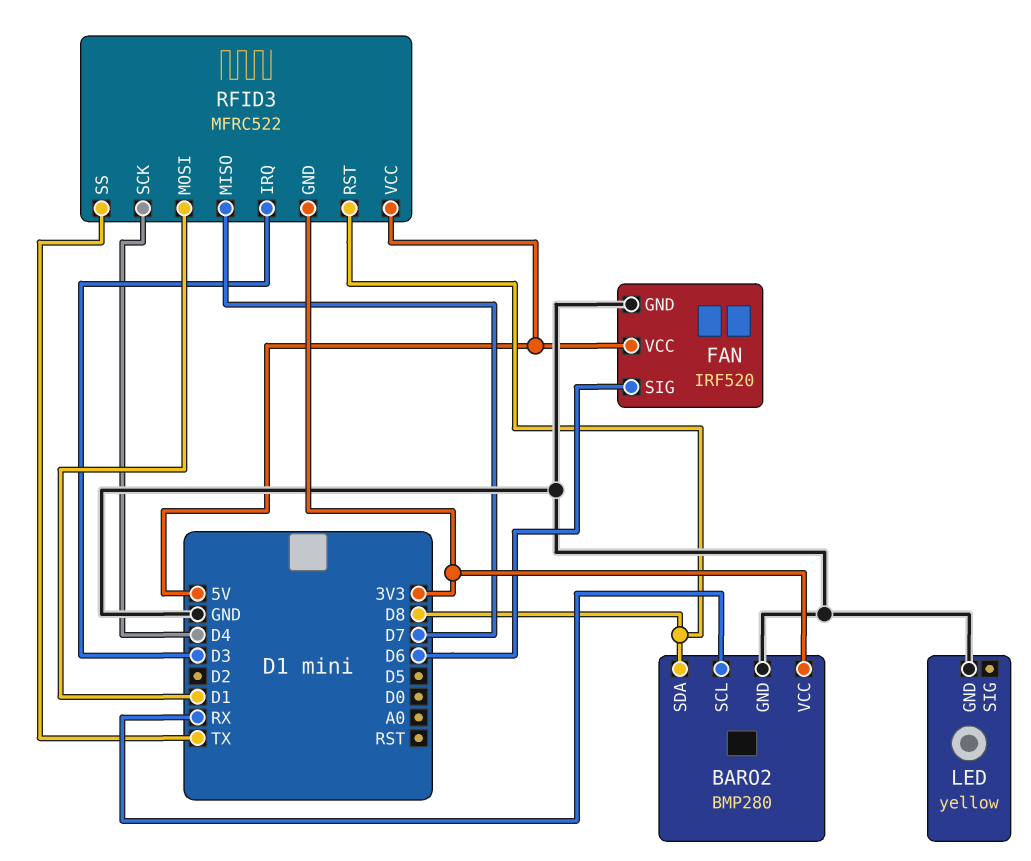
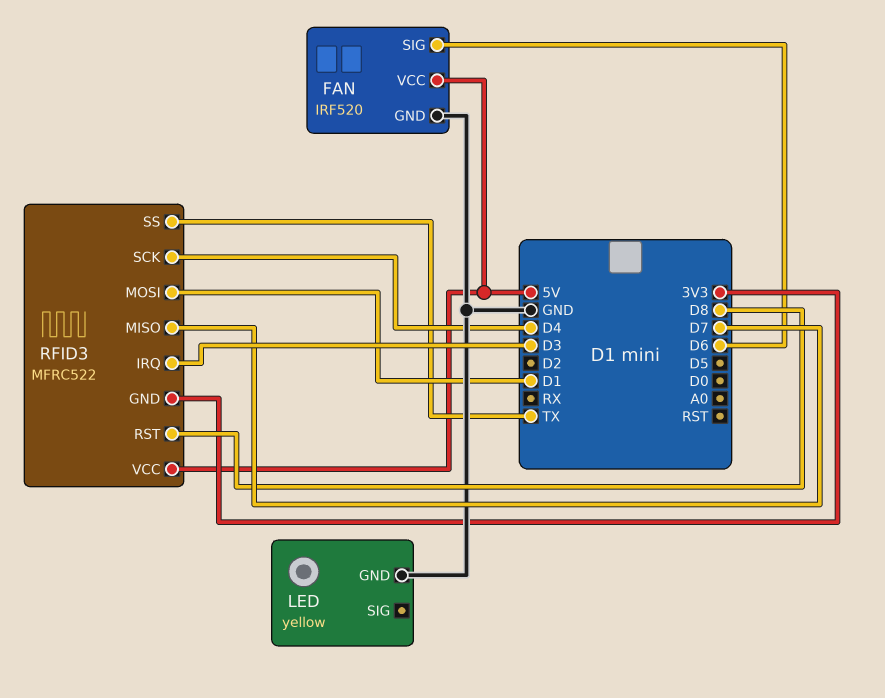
BARO2: BMP280 -> none
BARO2 pin GND: GND -> none
BARO2 pin SCL: RX -> none
BARO2 pin SDA: D8 -> none
BARO2 pin VCC: 3V3 -> none

